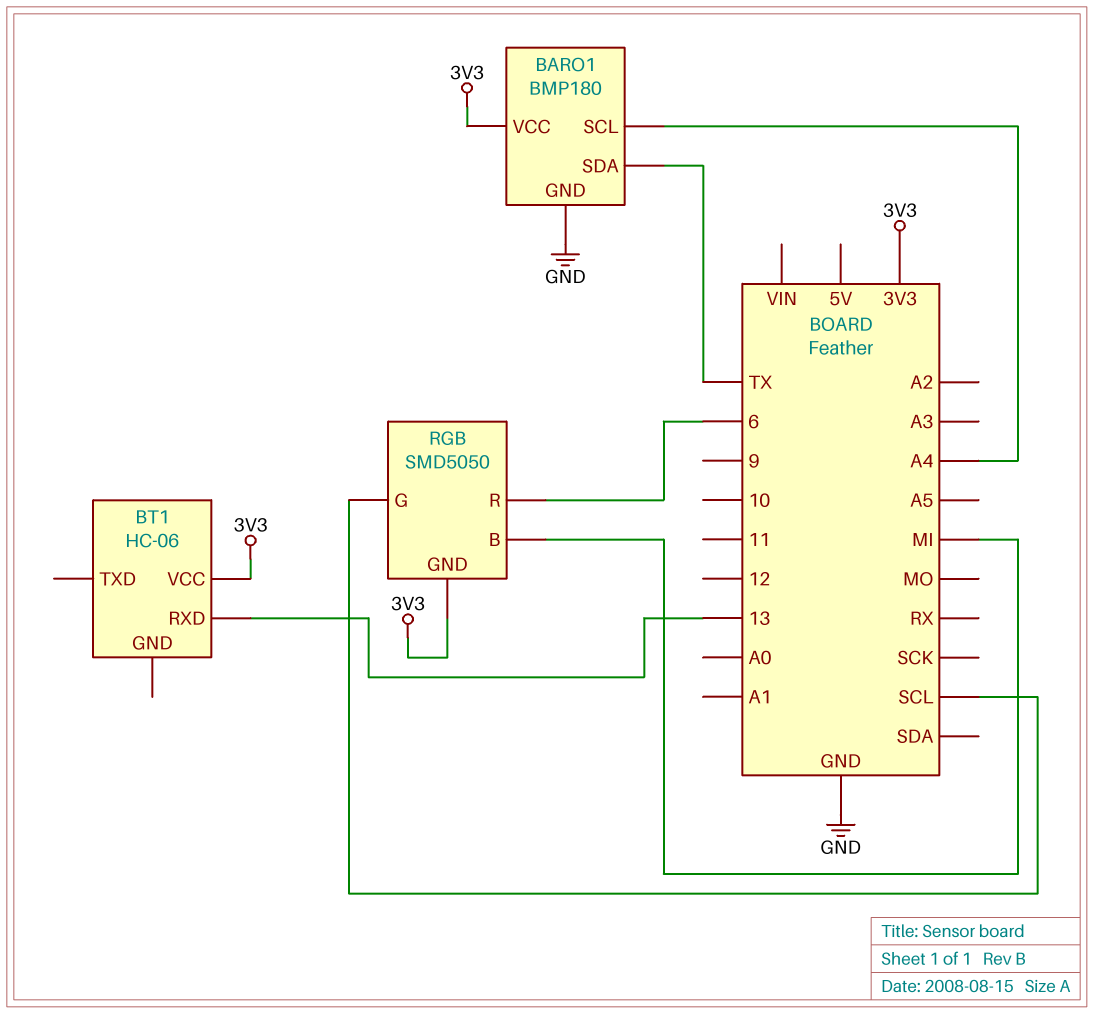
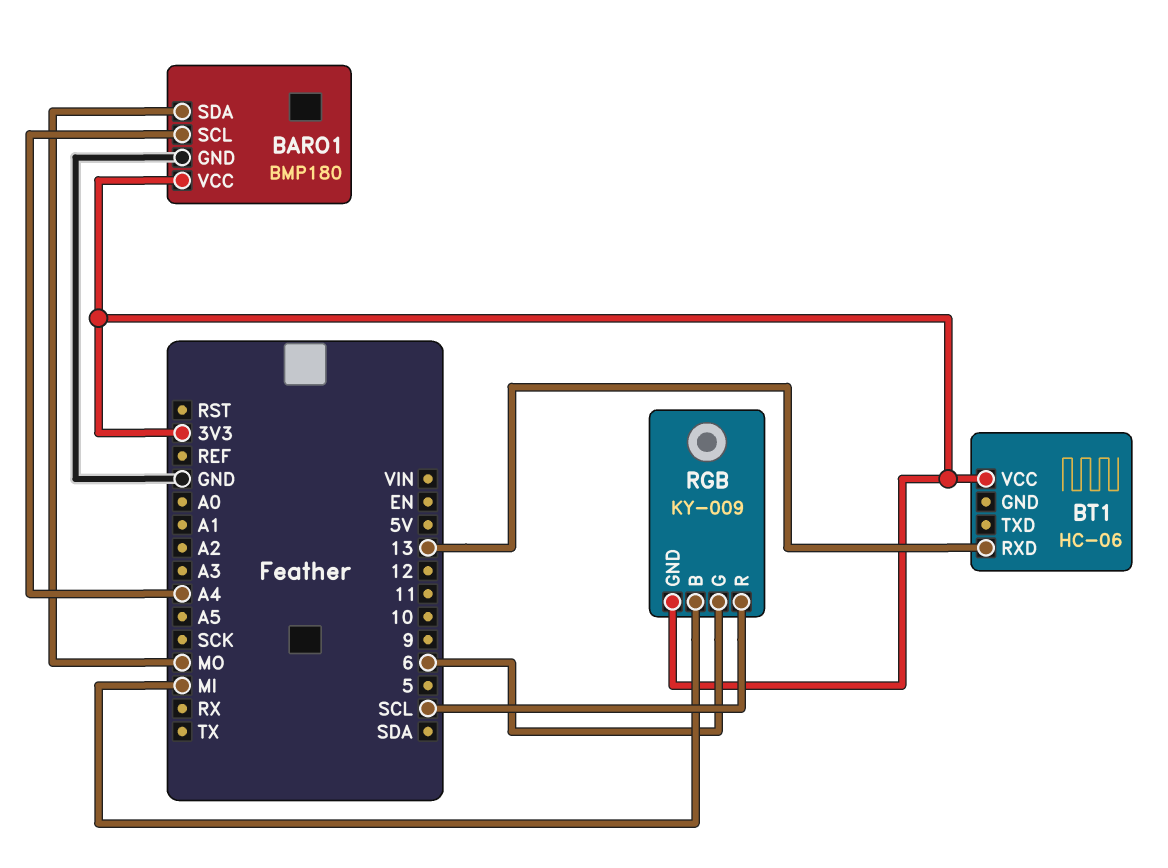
BARO1 pin SDA: TX -> MO
RGB: SMD5050 -> KY-009
RGB pin G: SCL -> 6
RGB pin R: 6 -> SCL

